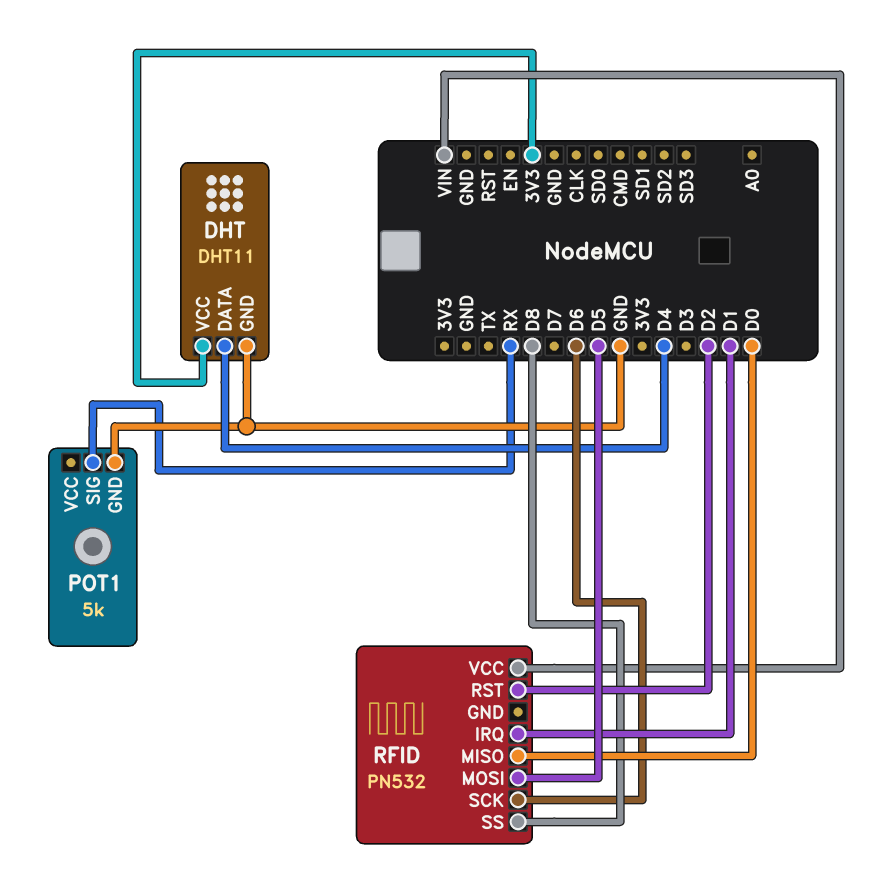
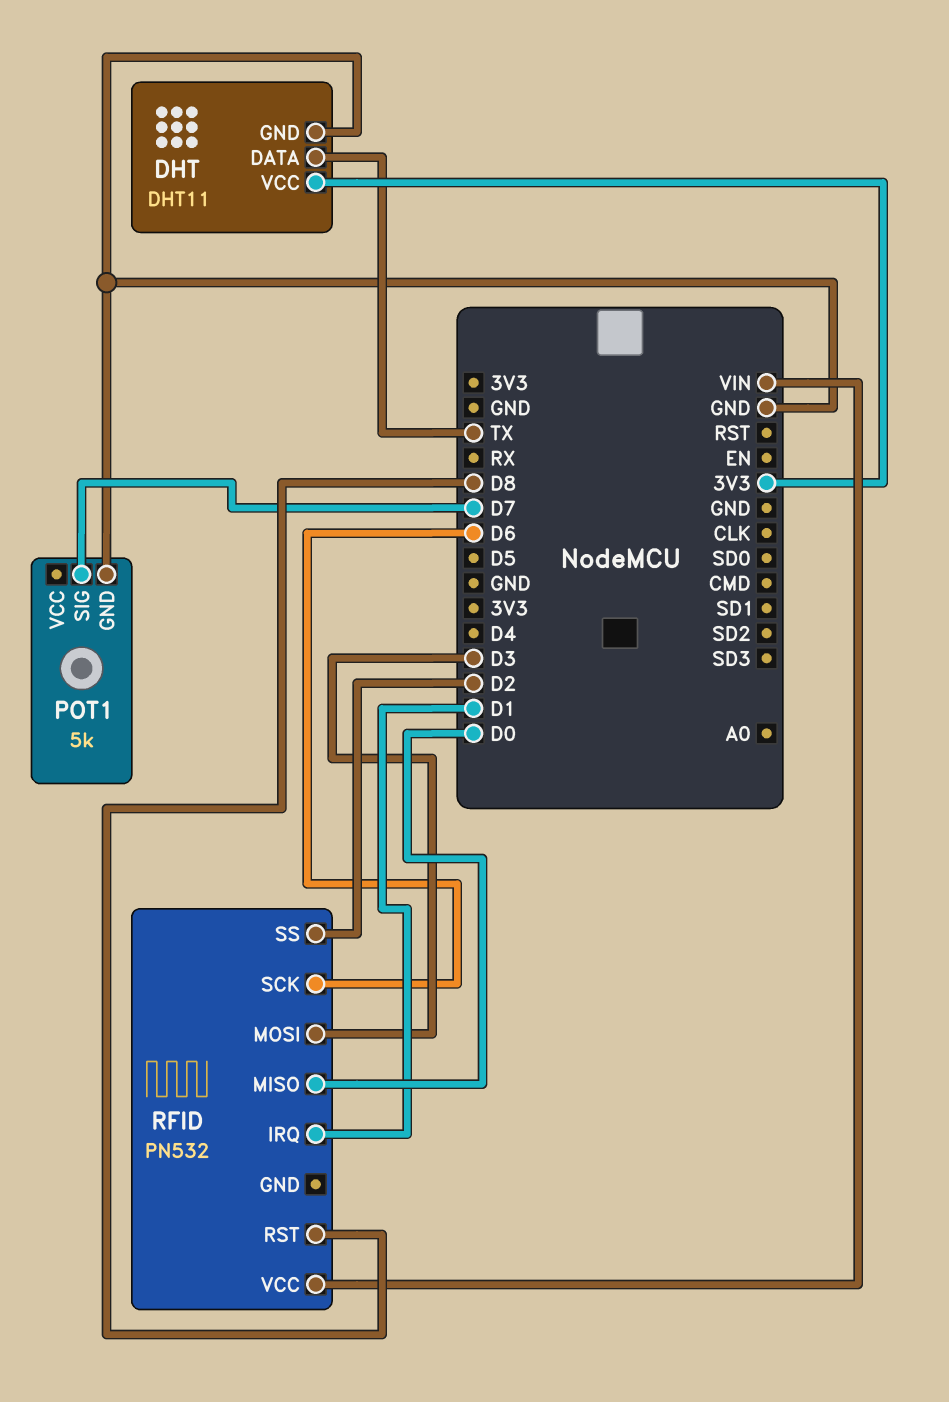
DHT pin DATA: D4 -> TX
POT1 pin SIG: RX -> D7
RFID pin MOSI: D5 -> D3
RFID pin RST: D2 -> D8
RFID pin SS: D8 -> D2

